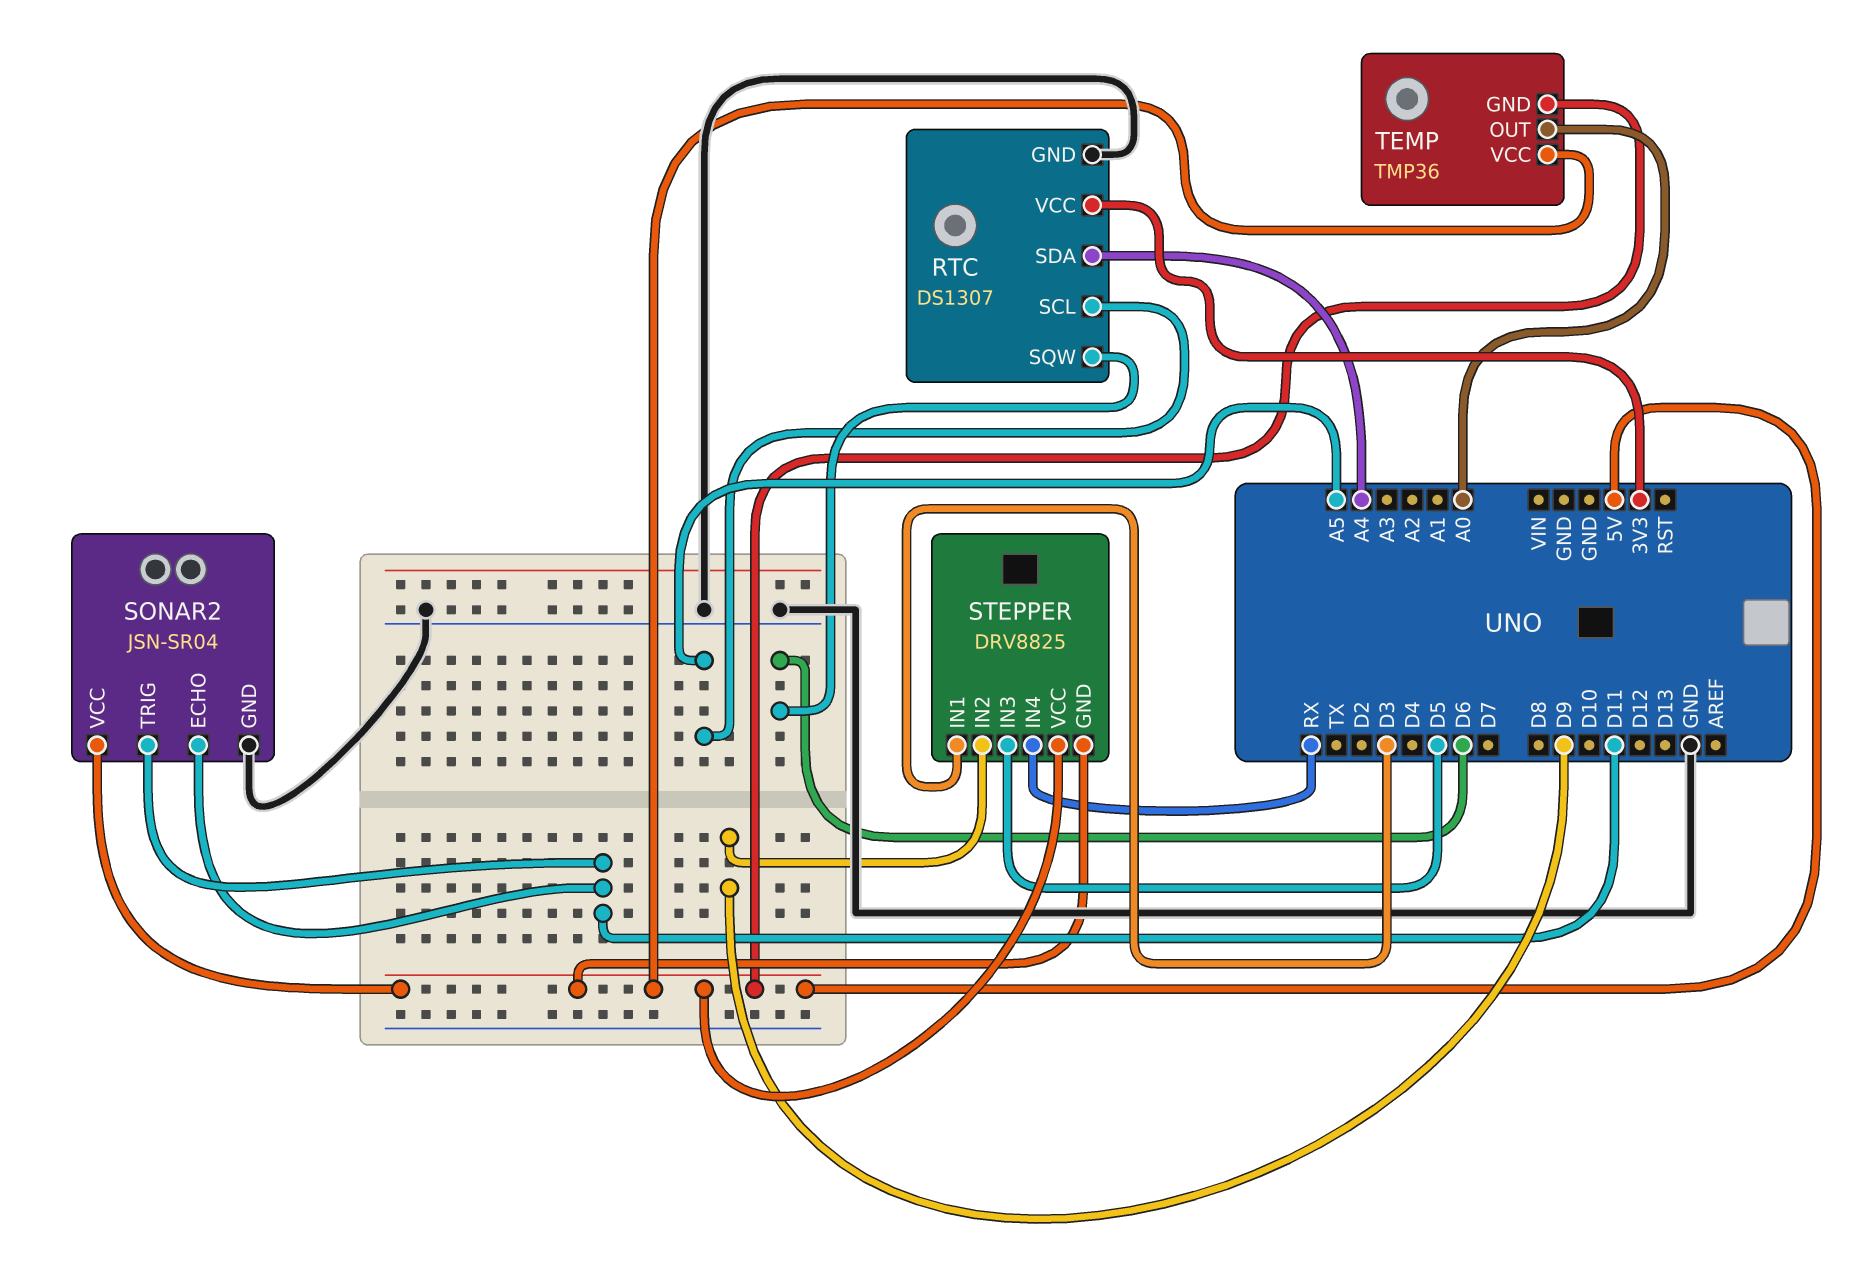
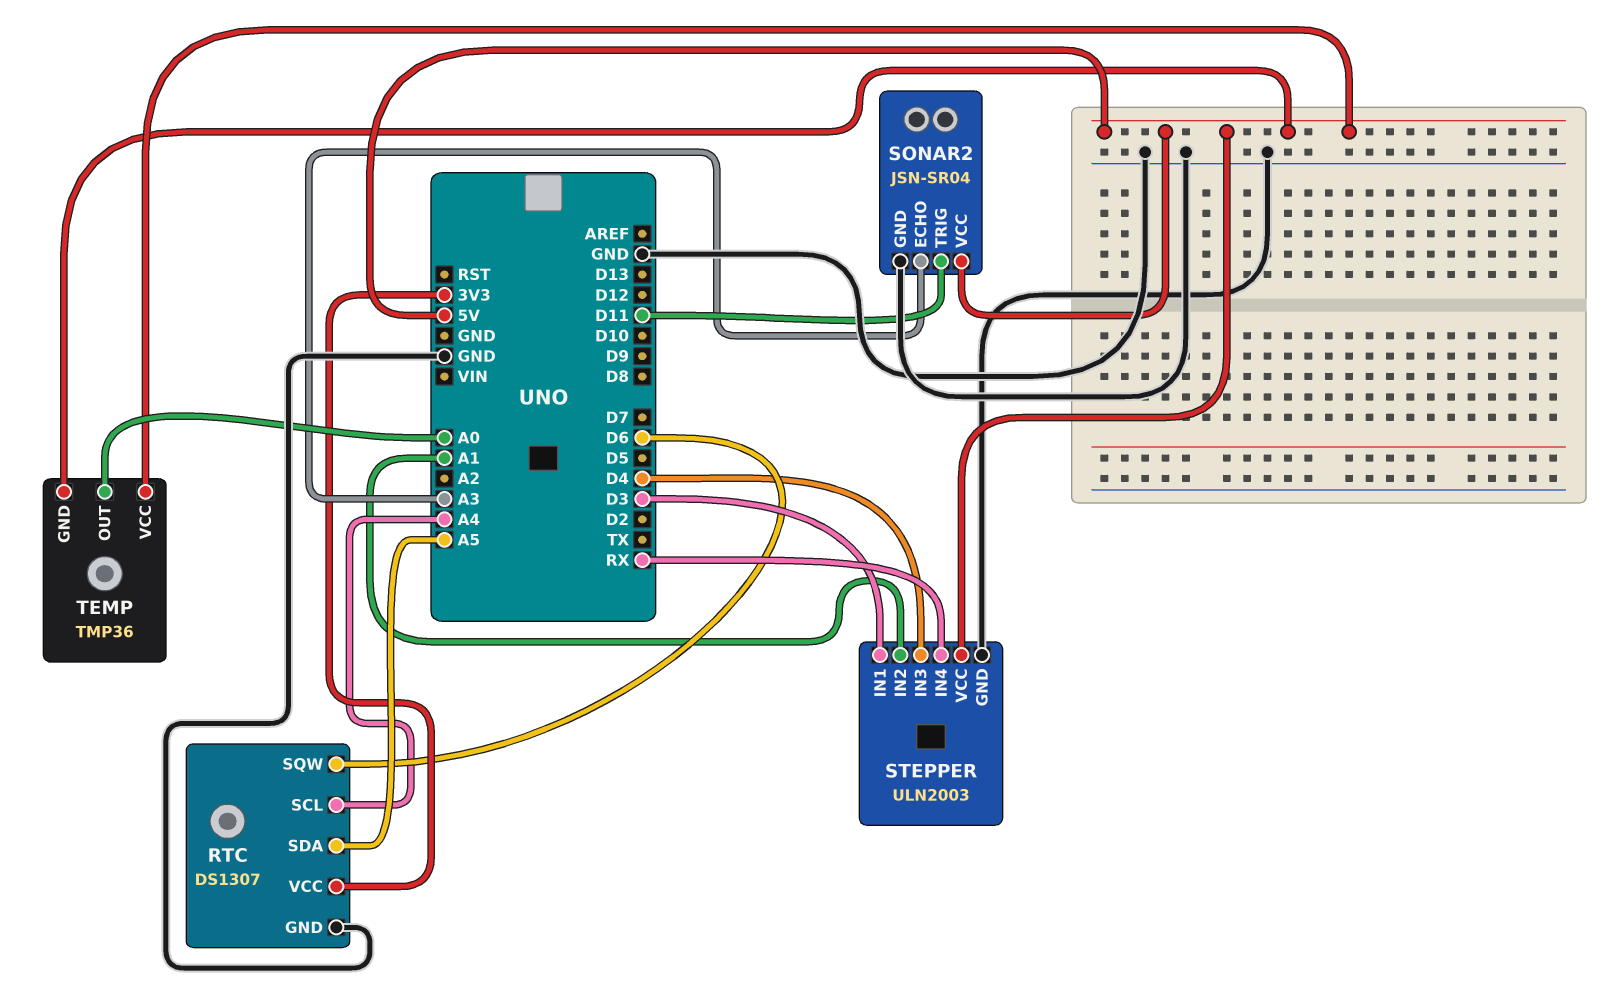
RTC pin SCL: A5 -> A4
RTC pin SDA: A4 -> A5
SONAR2 pin ECHO: D11 -> A3
STEPPER: DRV8825 -> ULN2003
STEPPER pin GND: 5V -> GND
STEPPER pin IN2: D9 -> A1
STEPPER pin IN3: D5 -> D4

